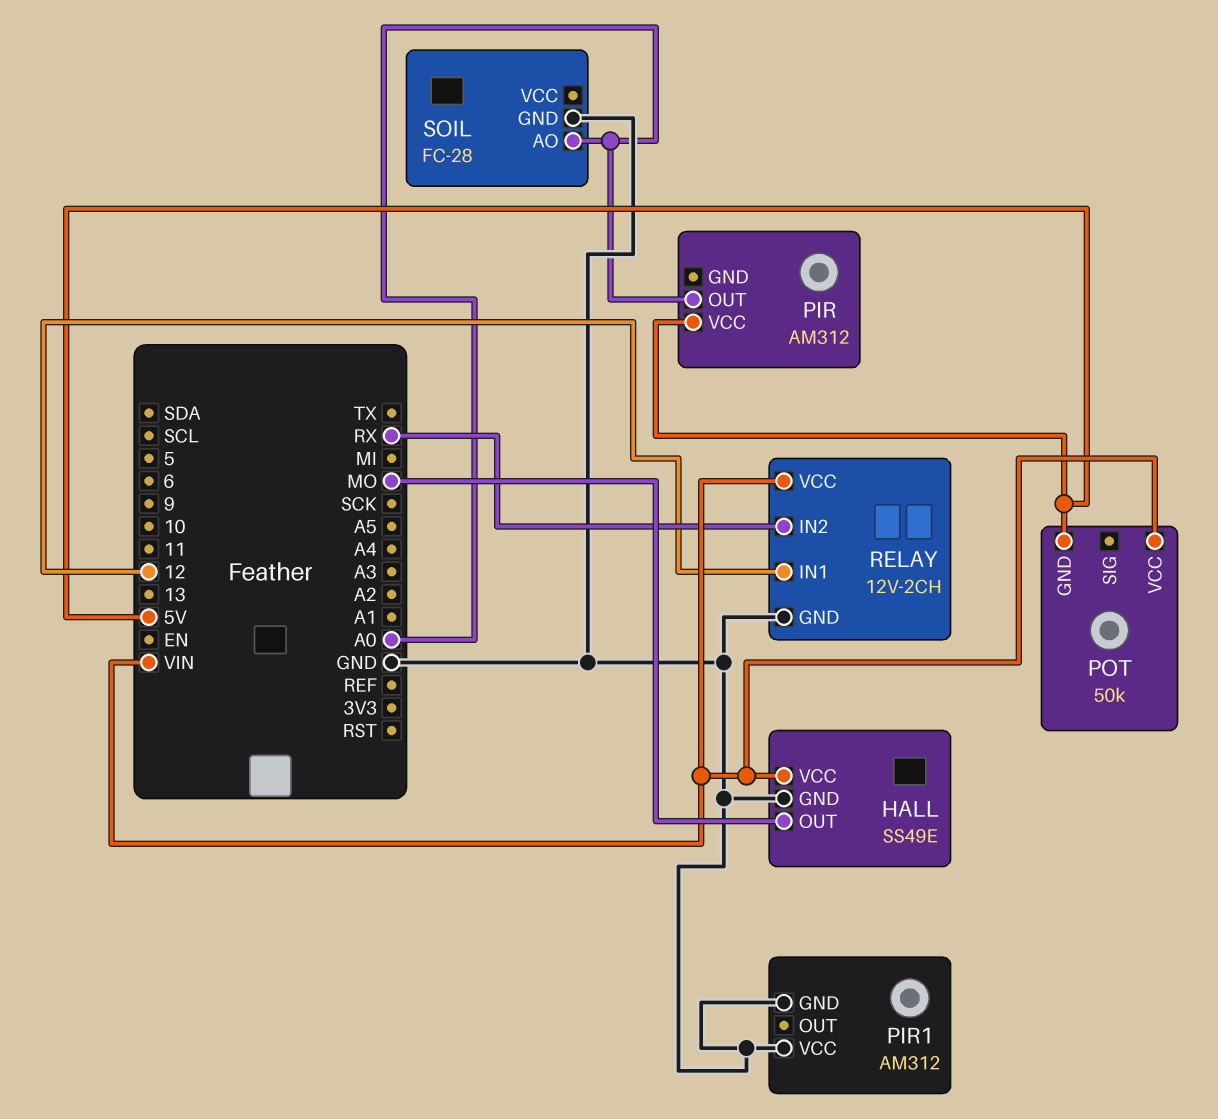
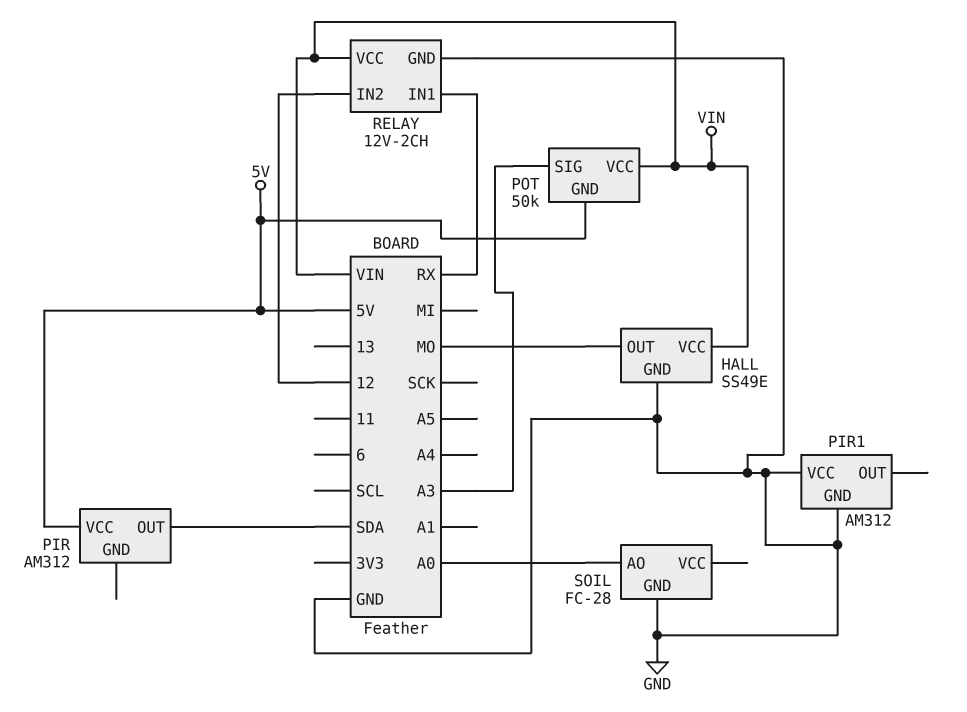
PIR pin OUT: A0 -> SDA
POT pin SIG: none -> A3
RELAY pin IN1: 12 -> RX
RELAY pin IN2: RX -> 12

